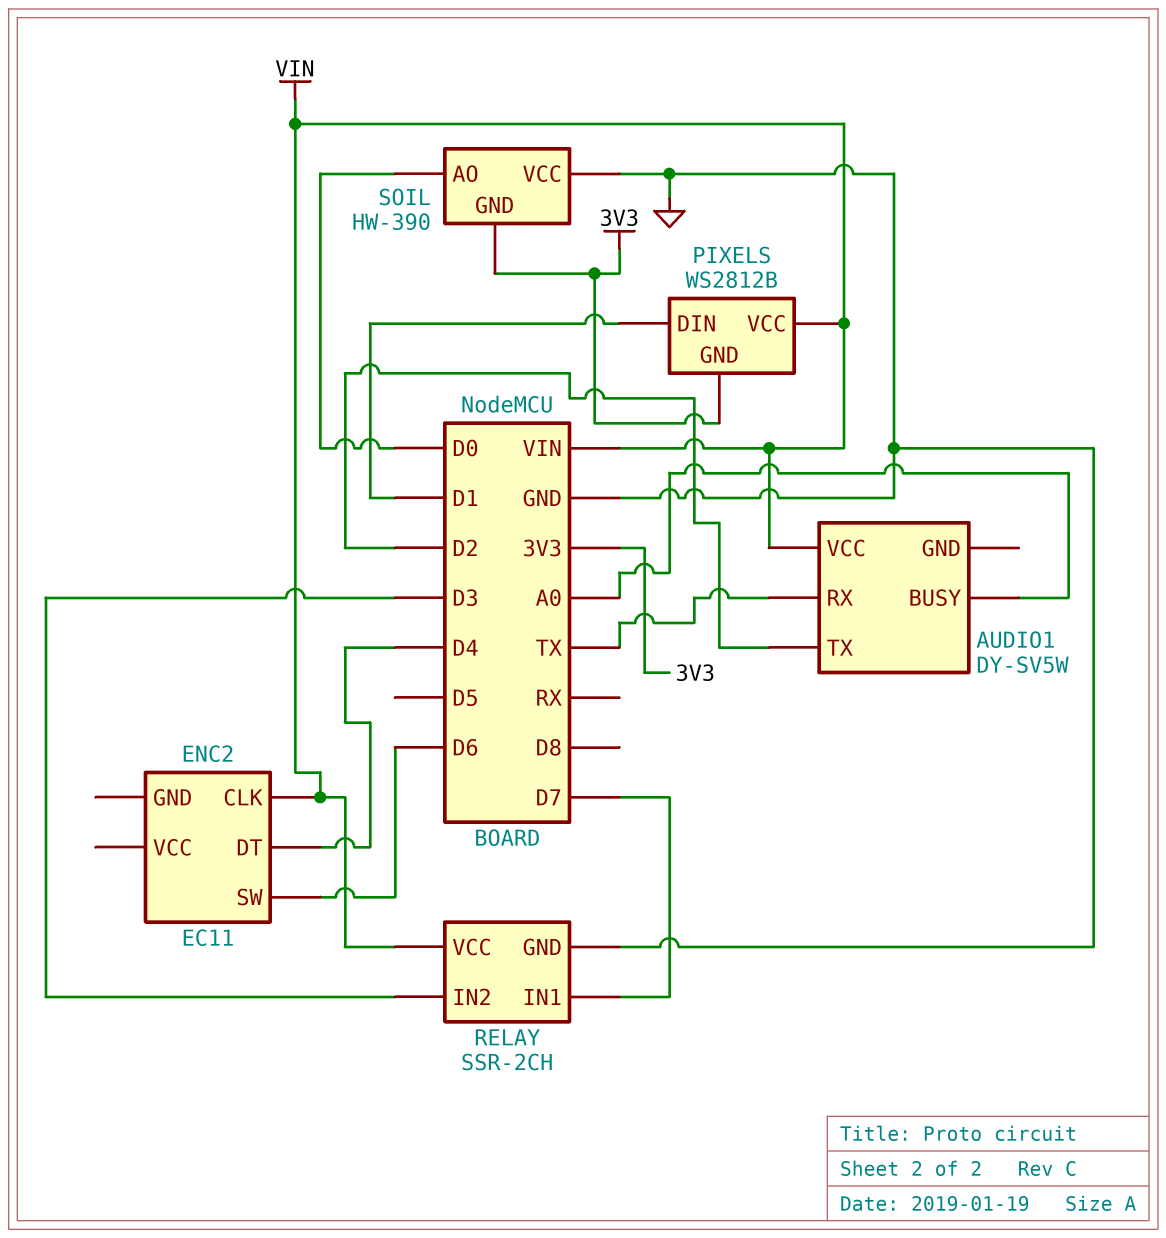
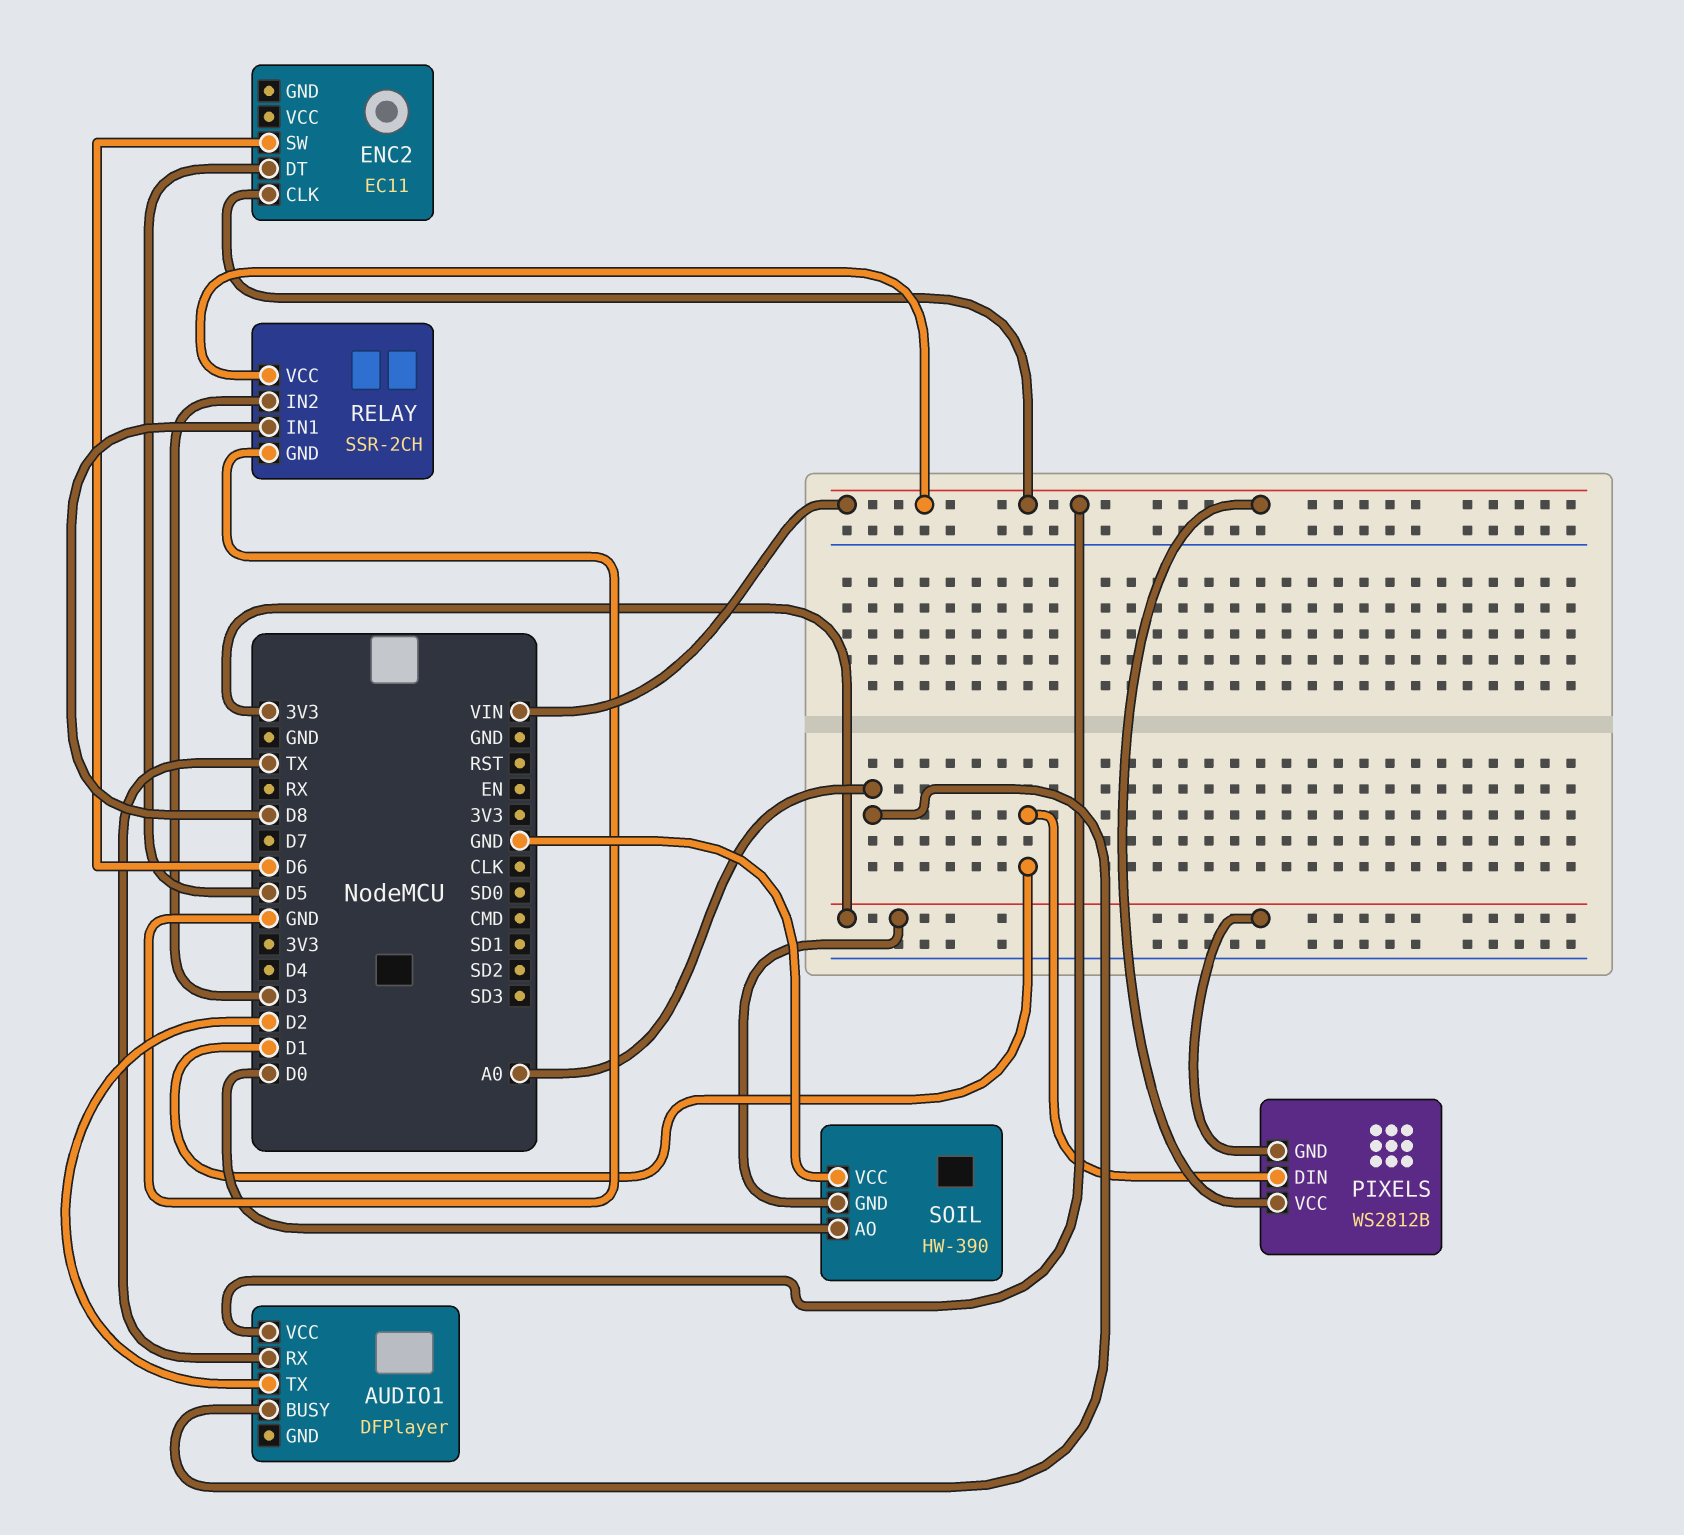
AUDIO1: DY-SV5W -> DFPlayer
ENC2 pin DT: D4 -> D5
RELAY pin IN1: D7 -> D8

